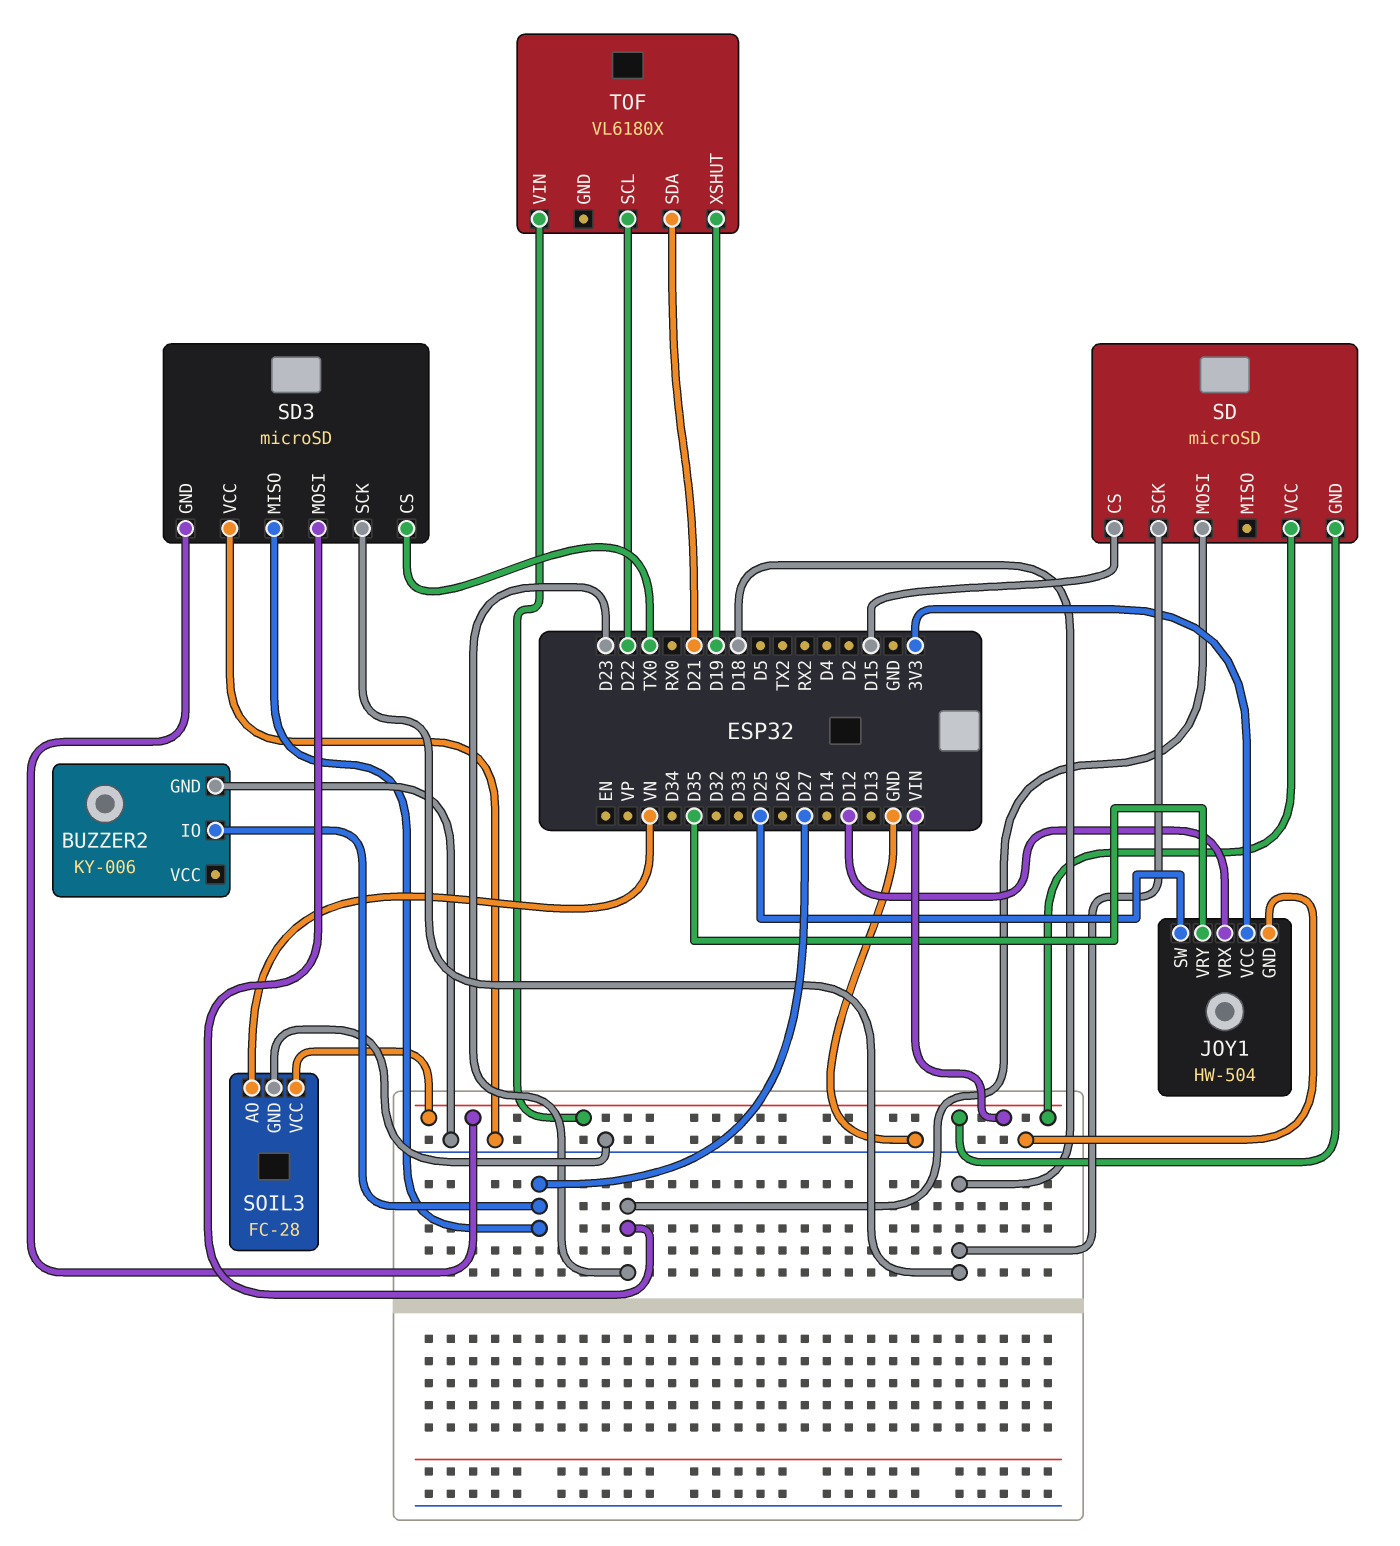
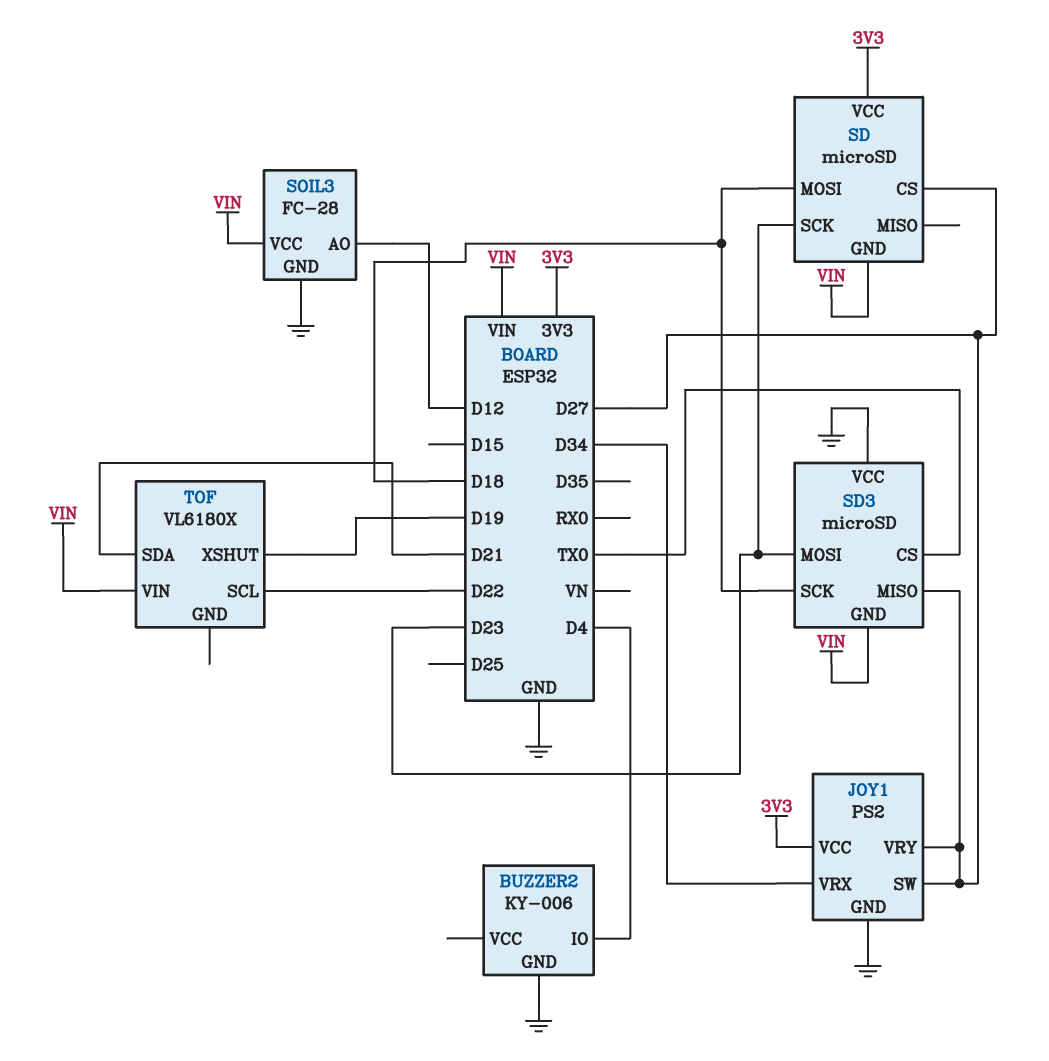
BUZZER2 pin IO: D27 -> D4
JOY1: HW-504 -> PS2
JOY1 pin SW: D25 -> D27
JOY1 pin VRX: D12 -> D34
JOY1 pin VRY: D35 -> D27
SD pin CS: D15 -> D27
SD pin MOSI: D23 -> D18
SD pin SCK: D18 -> D23
SD pin VCC: VIN -> 3V3
SOIL3 pin AO: VN -> D12

